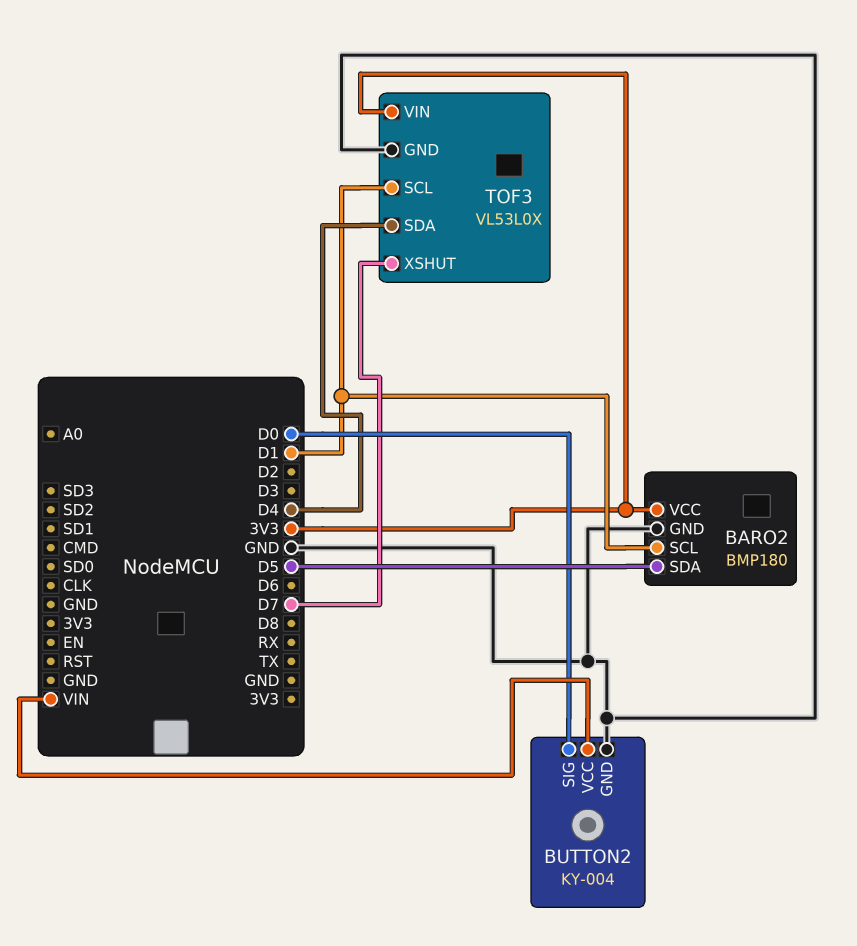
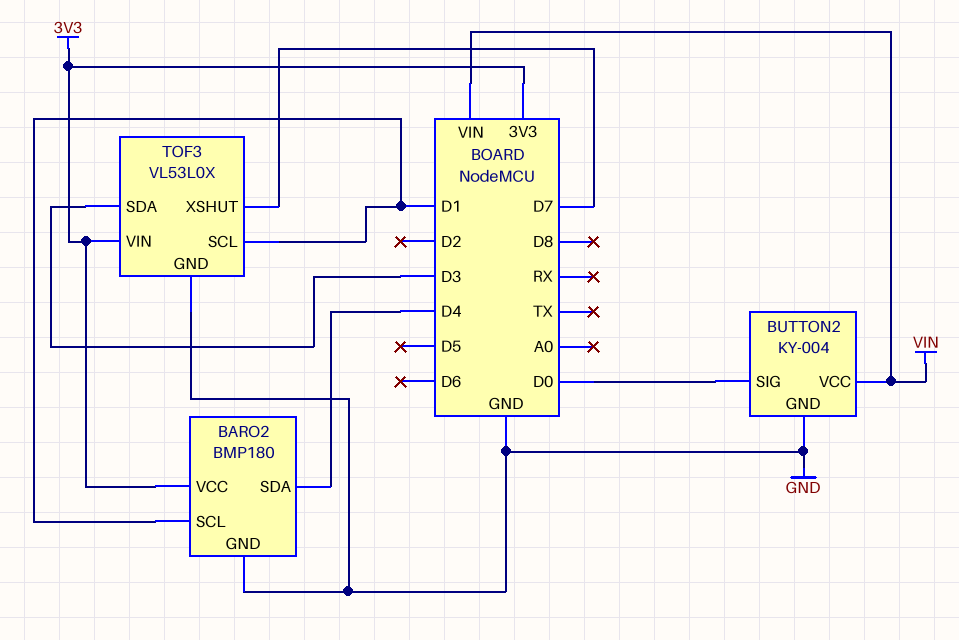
BARO2 pin SDA: D5 -> D4
TOF3 pin SDA: D4 -> D3

